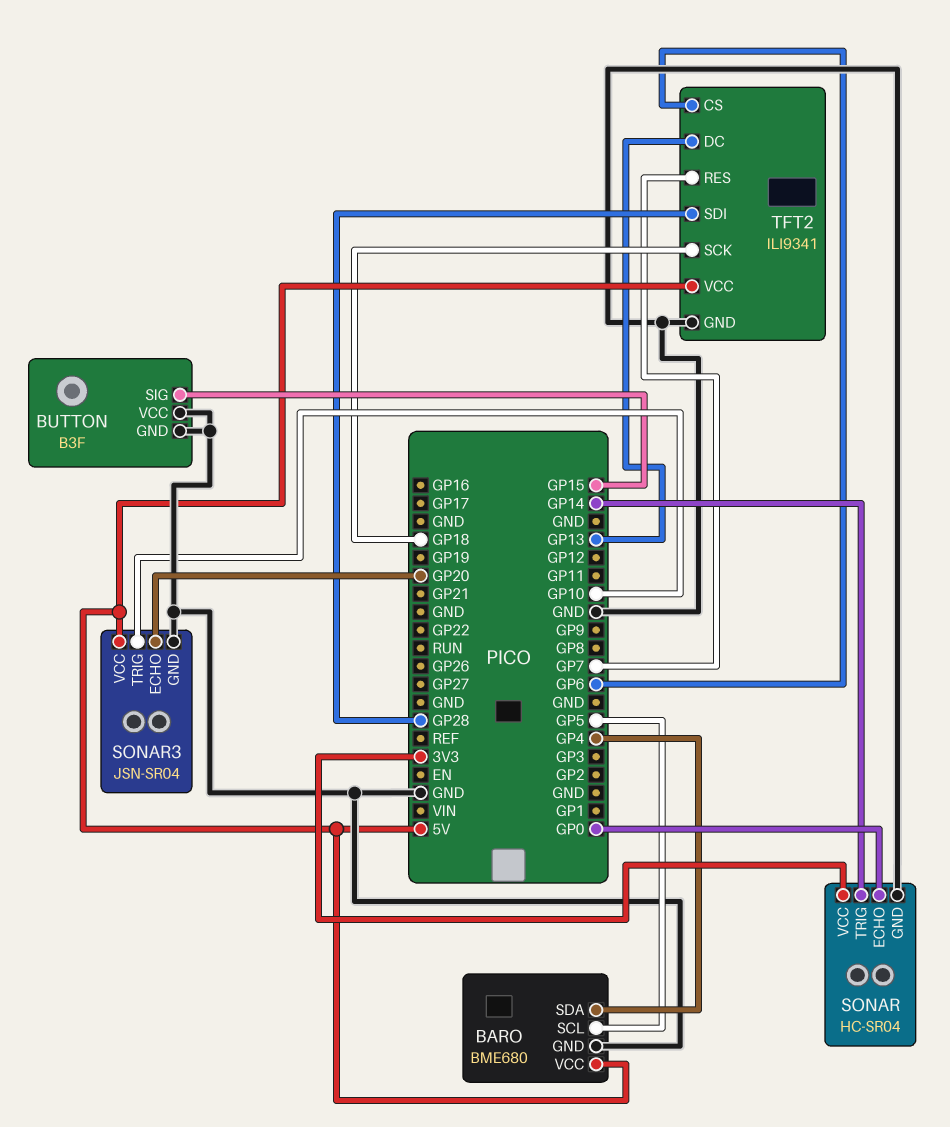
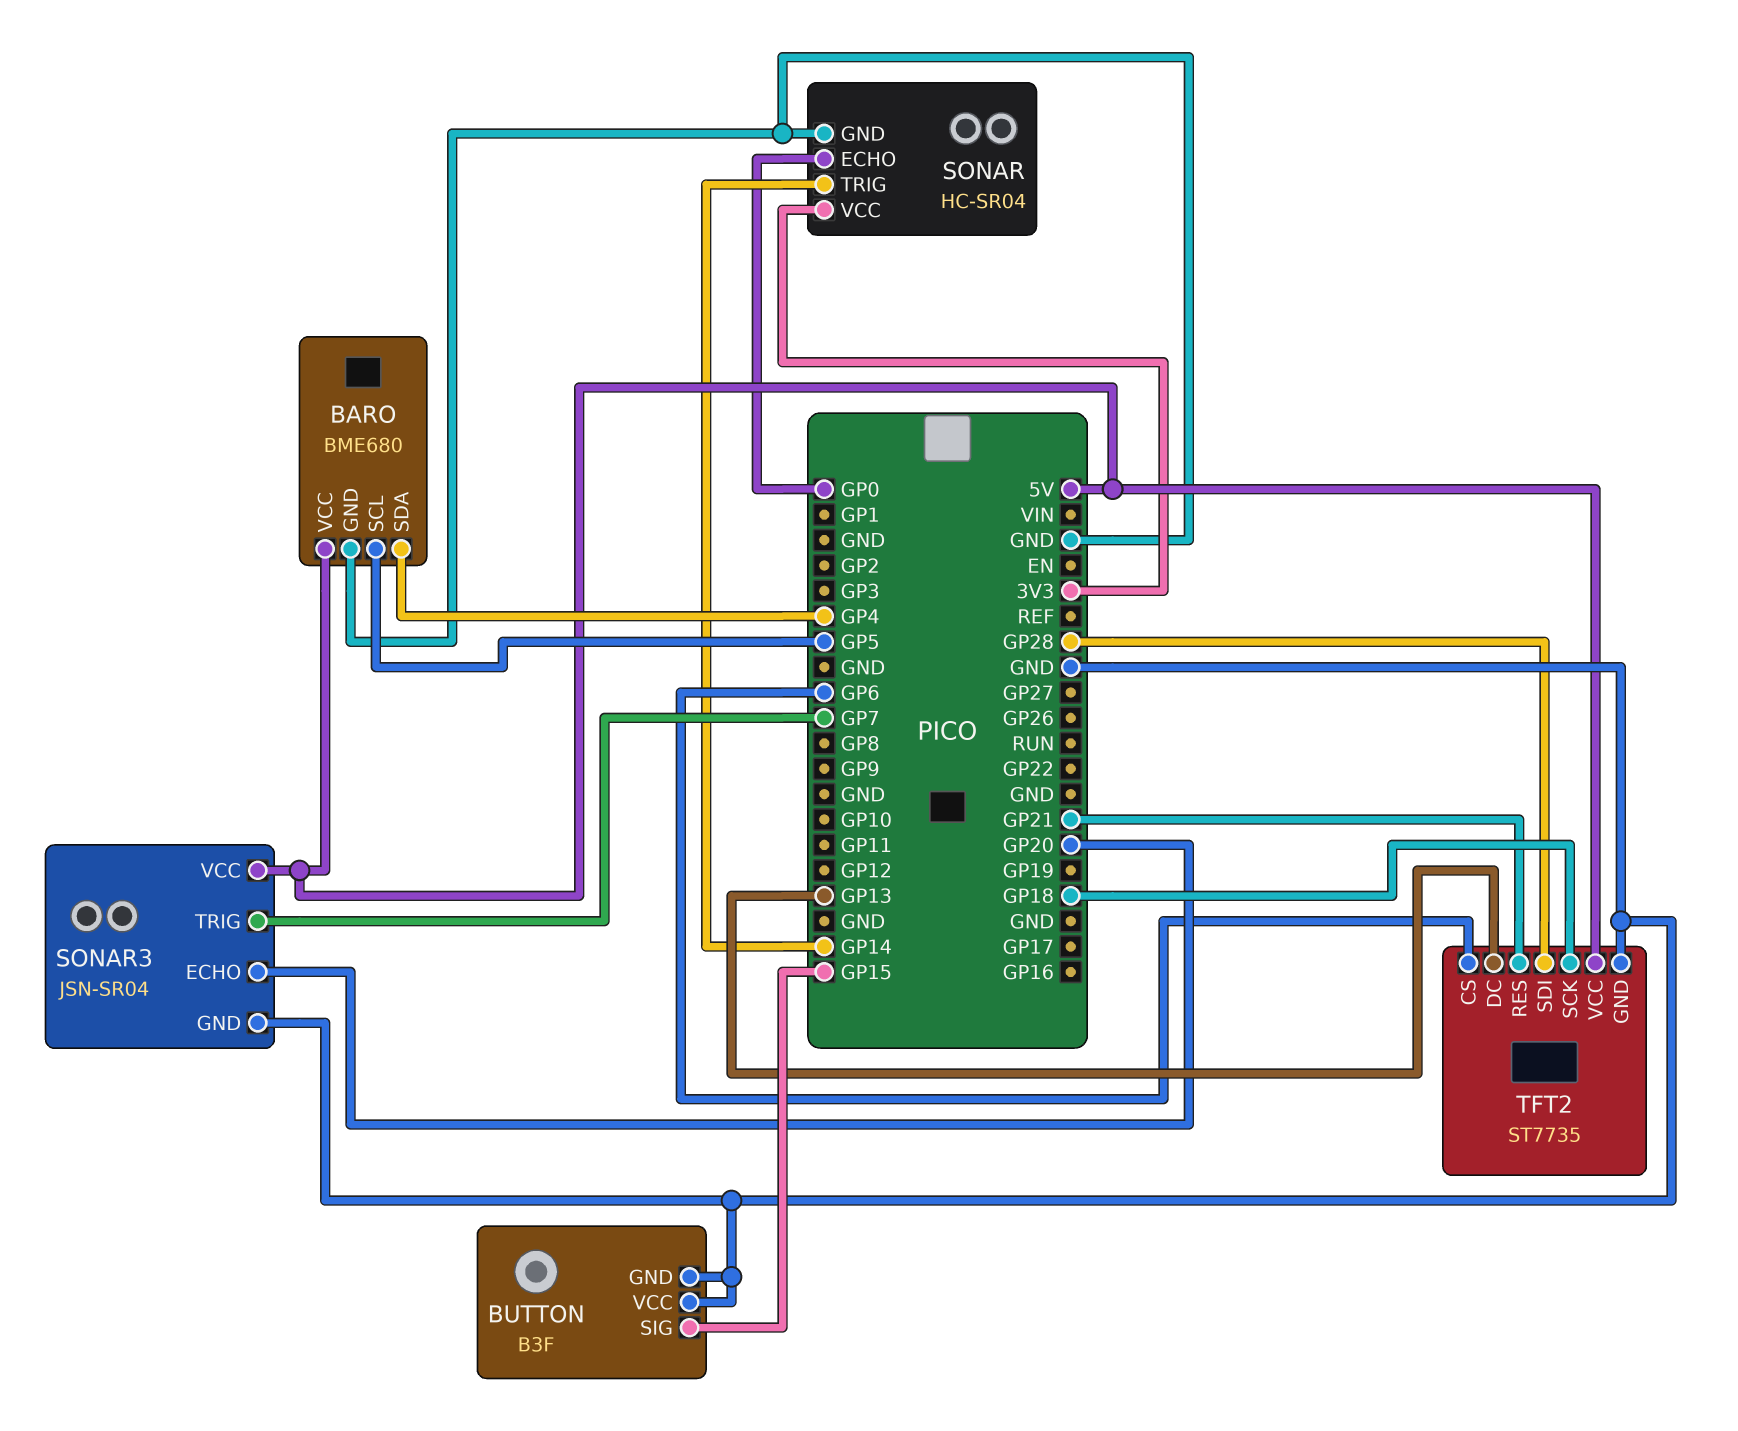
SONAR3 pin TRIG: GP10 -> GP7
TFT2: ILI9341 -> ST7735
TFT2 pin RES: GP7 -> GP21

